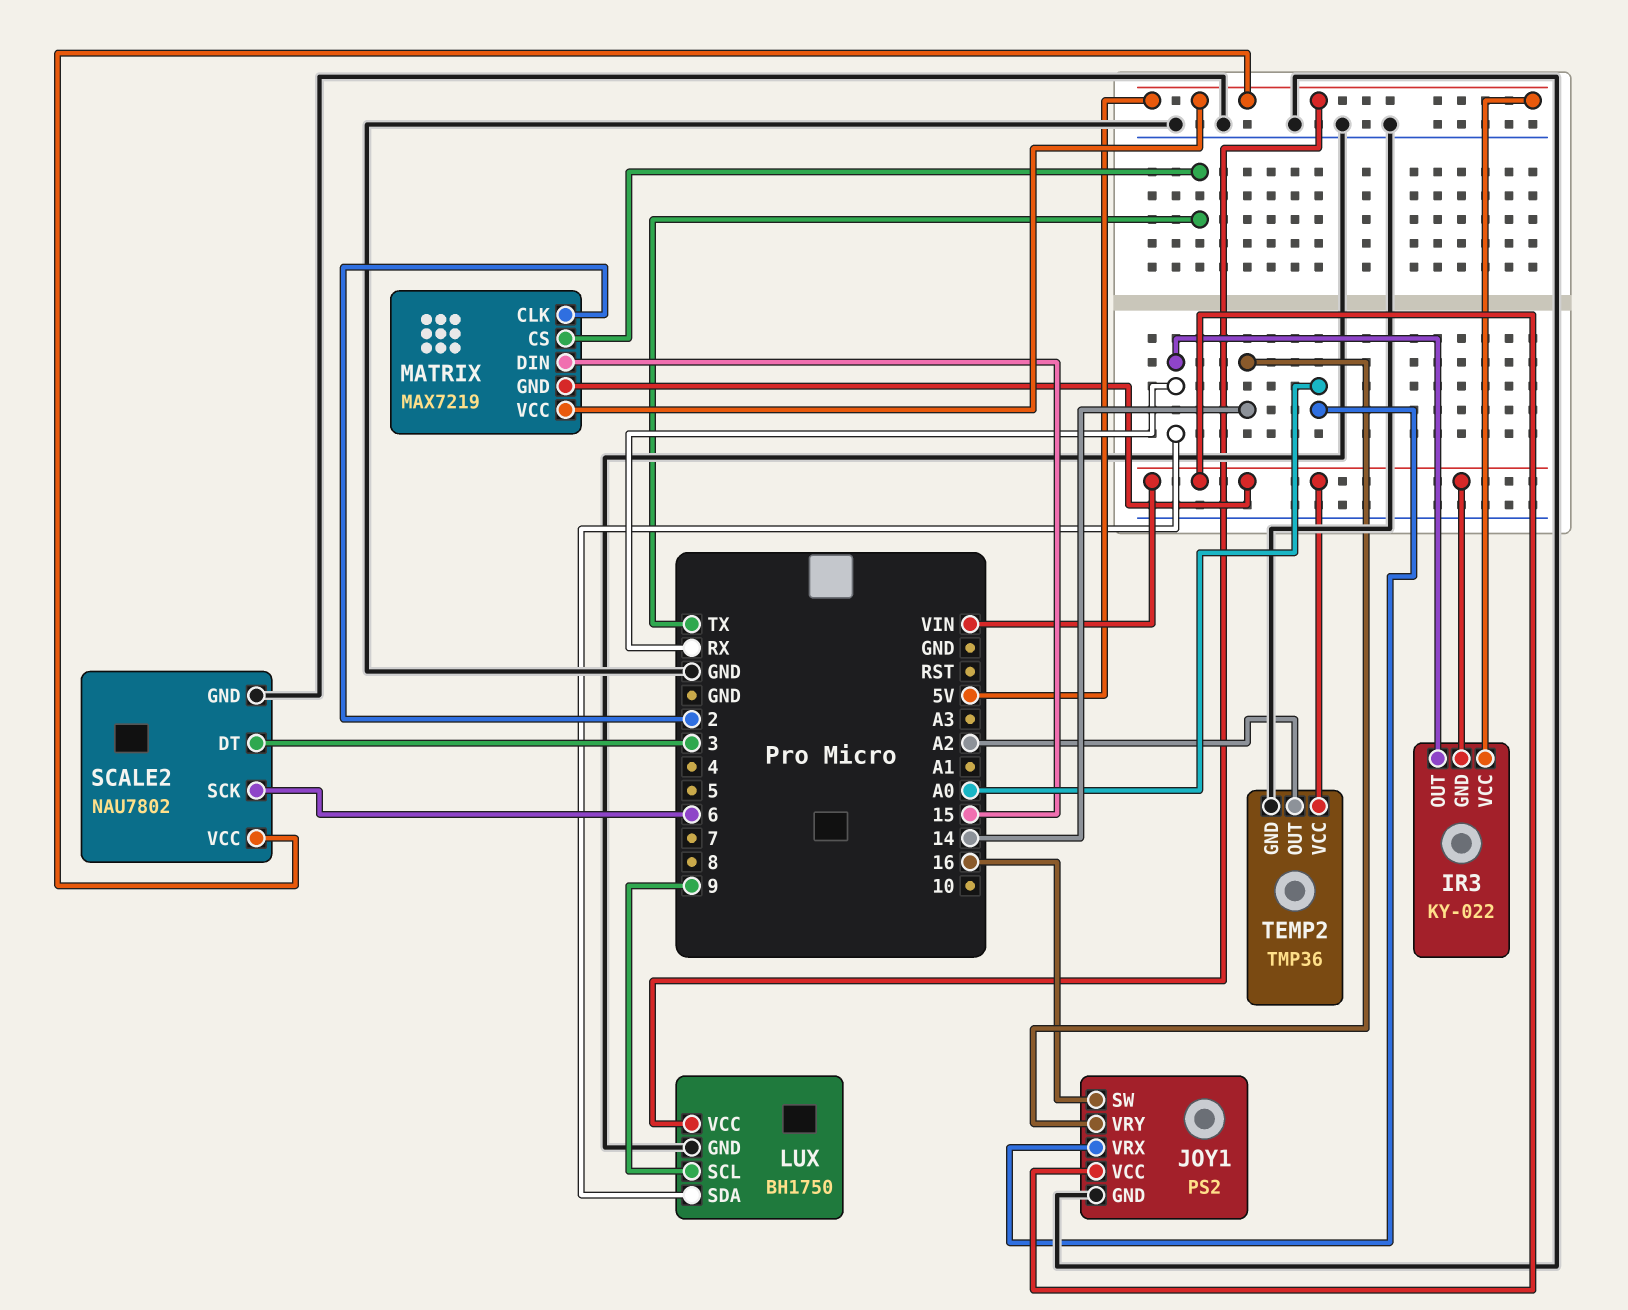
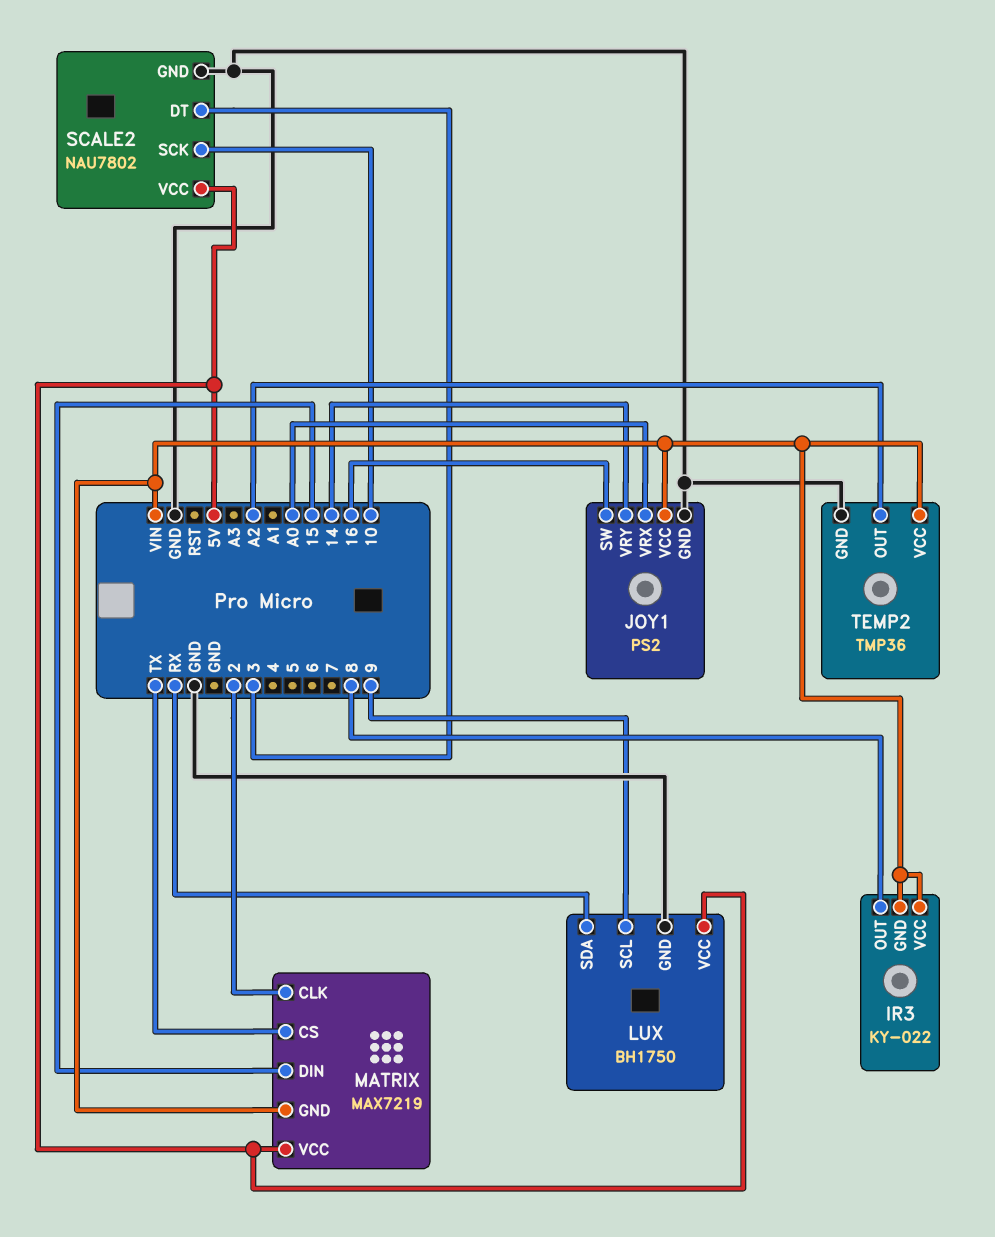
IR3 pin OUT: RX -> 8
IR3 pin VCC: 5V -> VIN
SCALE2 pin SCK: 6 -> 10

